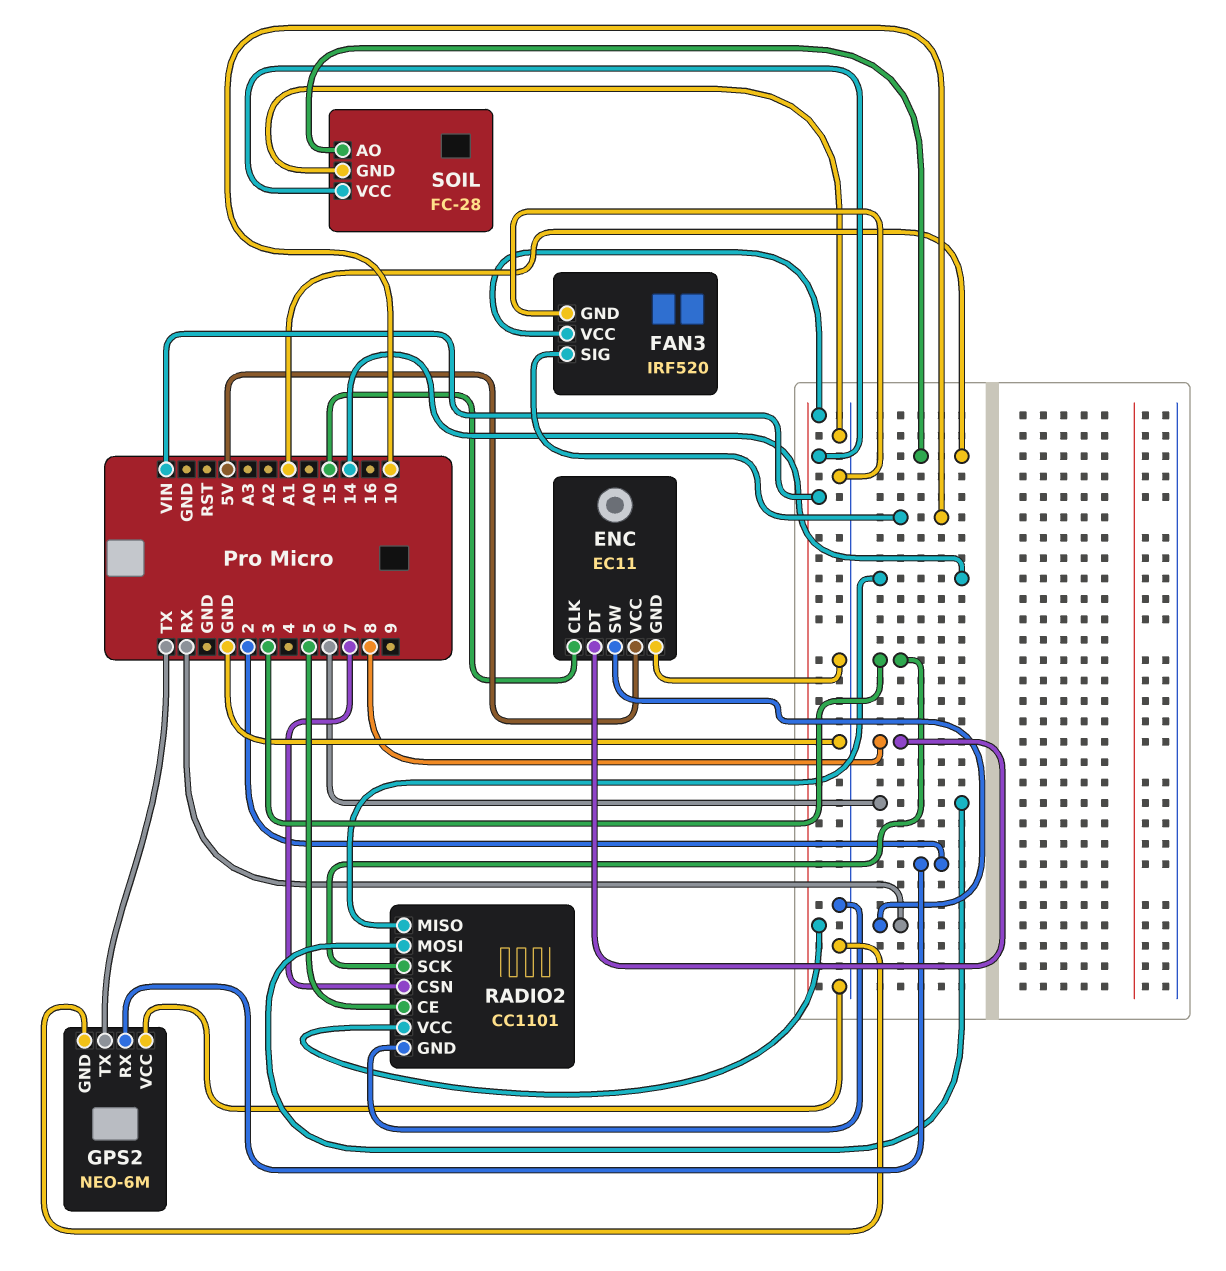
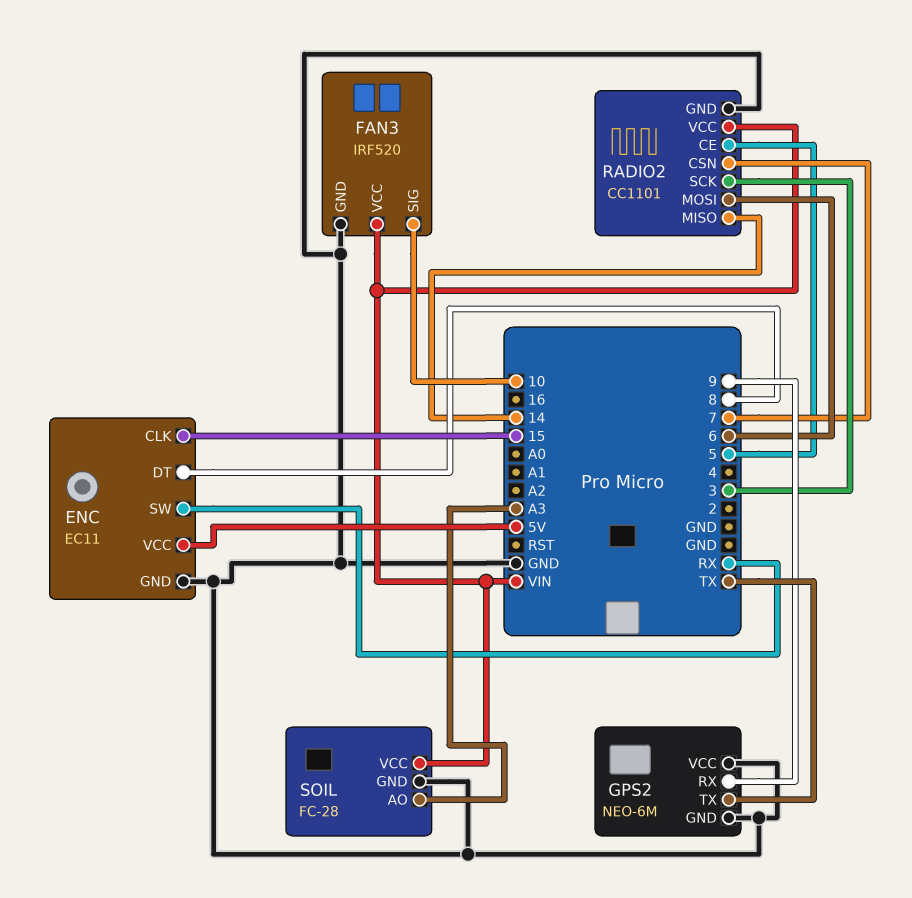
GPS2 pin RX: 2 -> 9
SOIL pin AO: A1 -> A3

